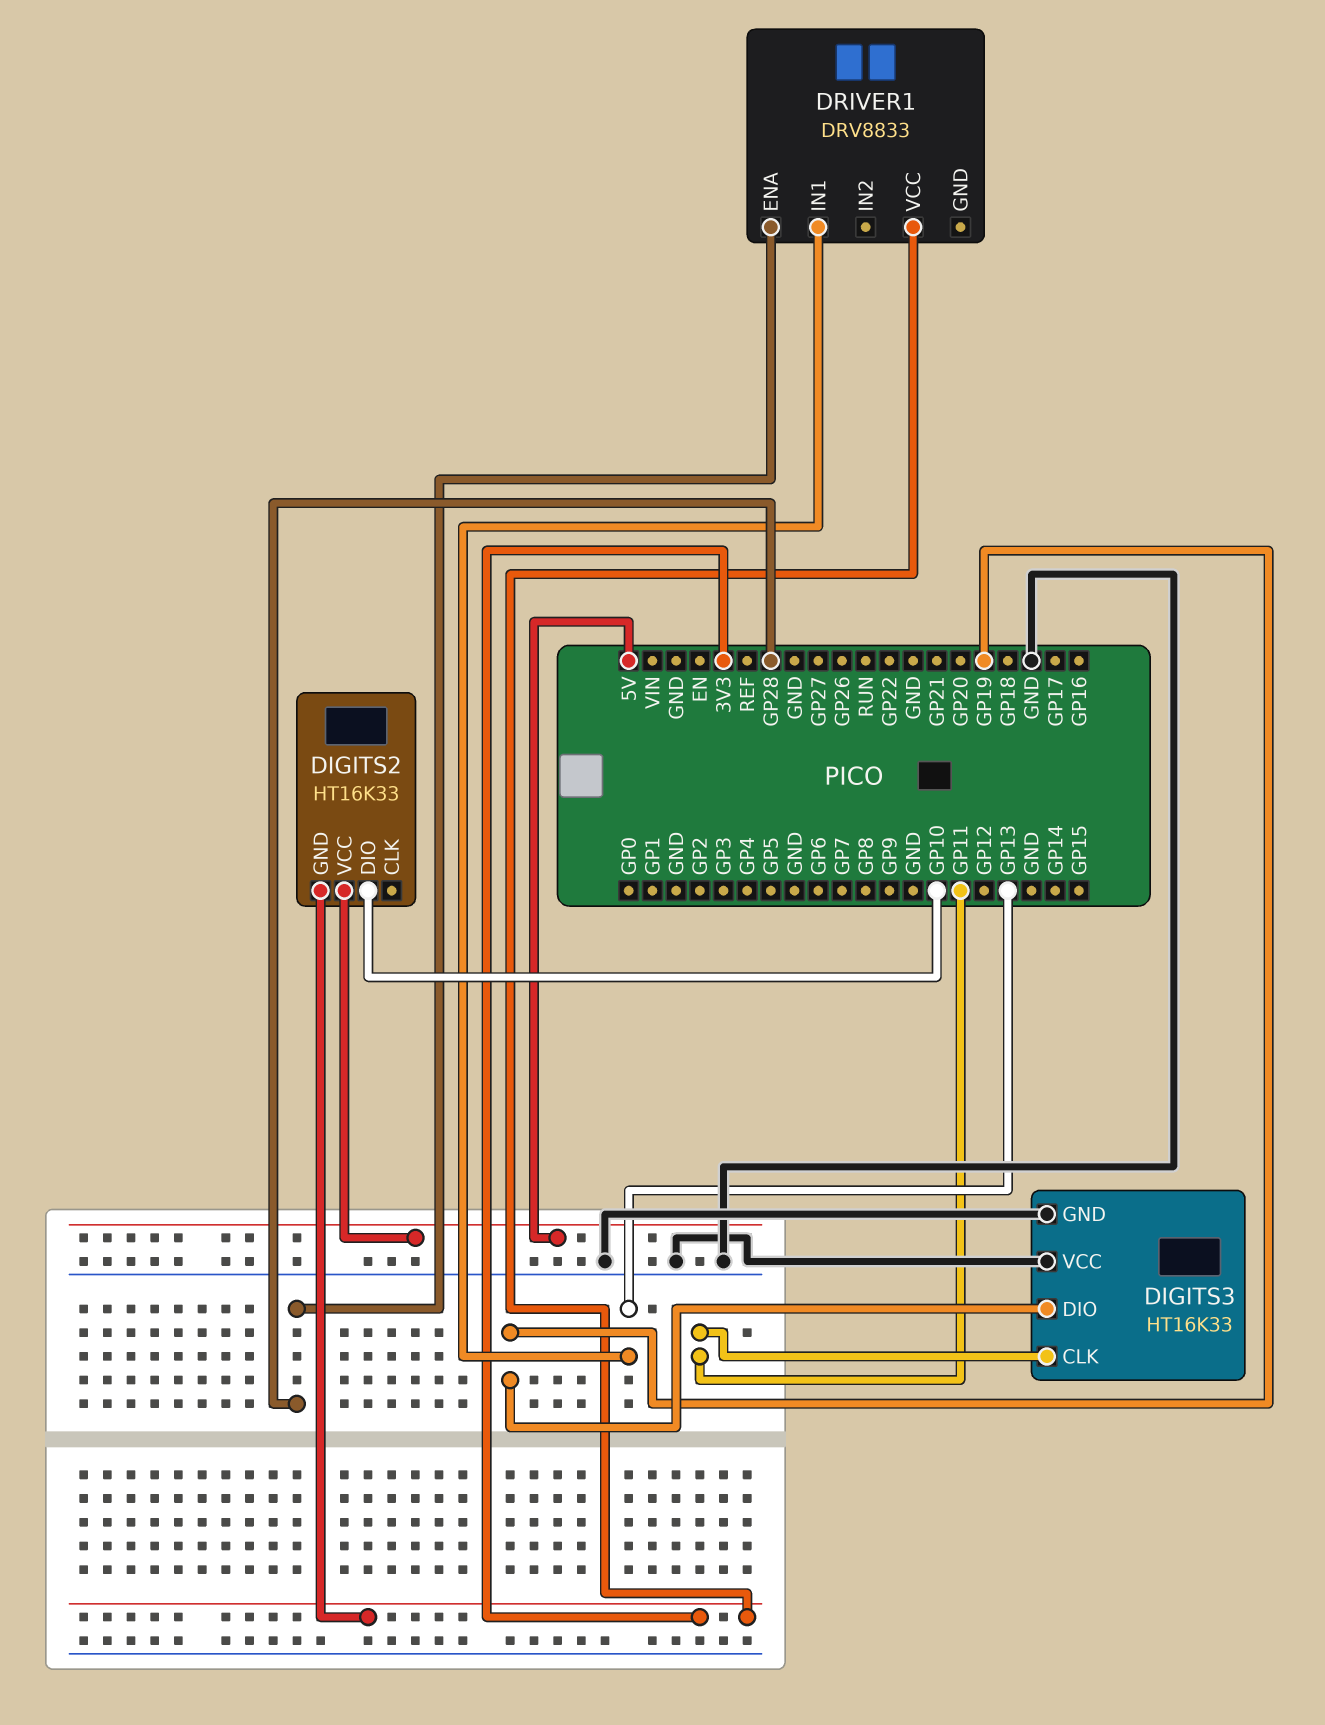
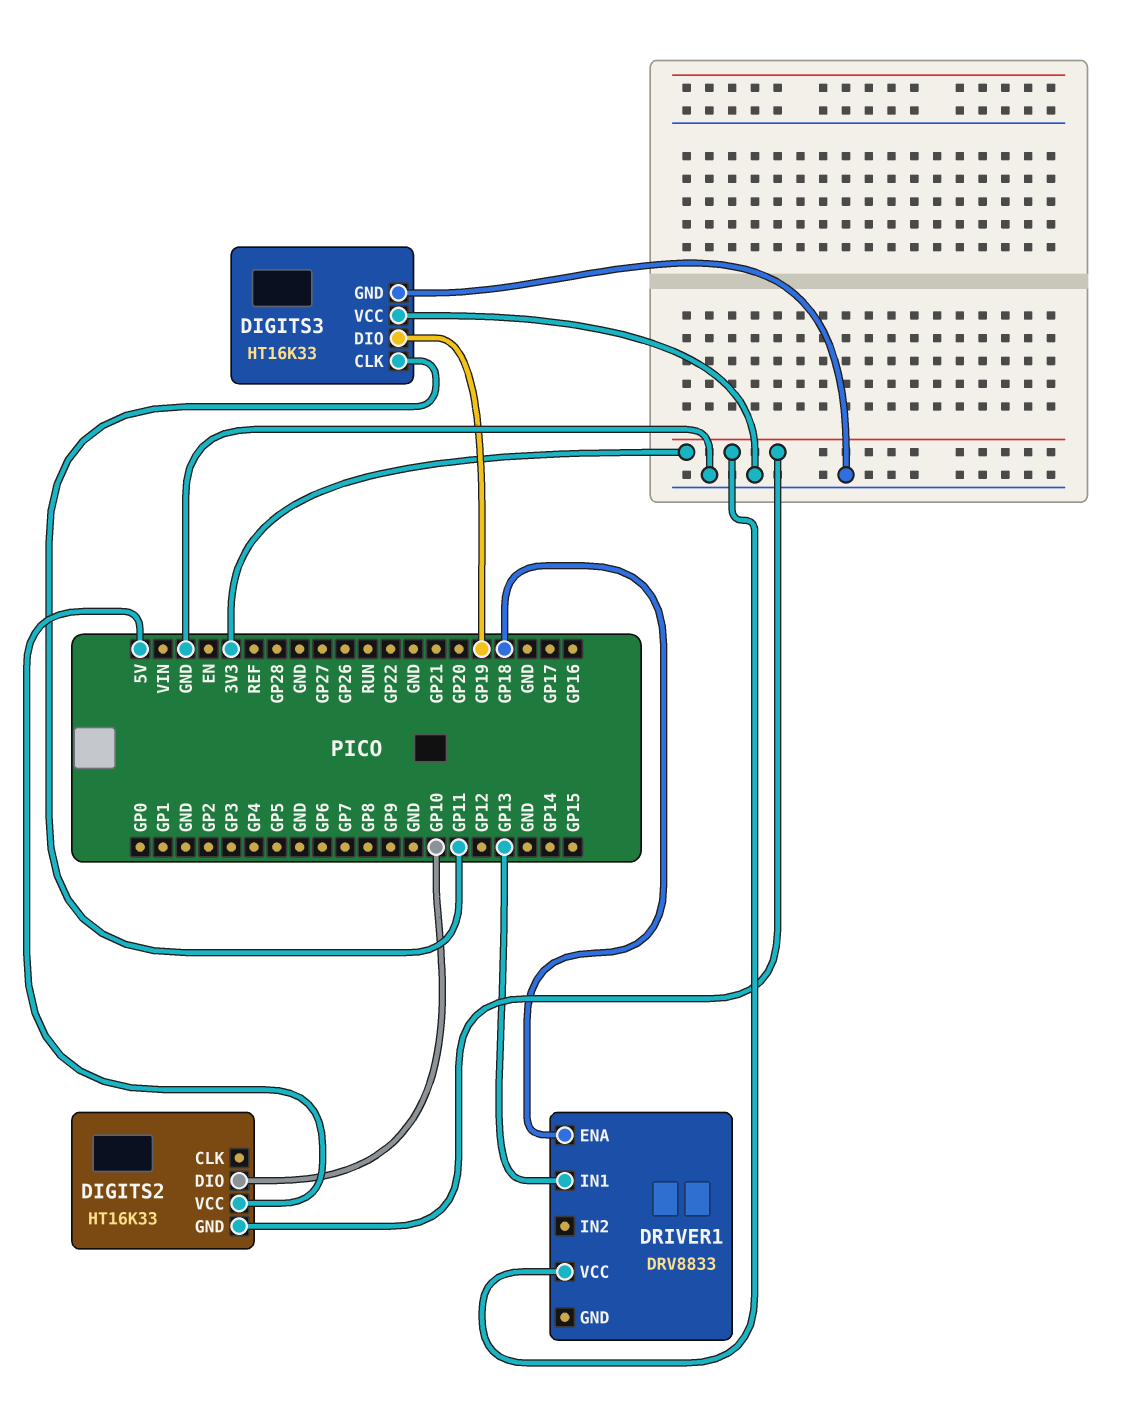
DRIVER1 pin ENA: GP28 -> GP18

